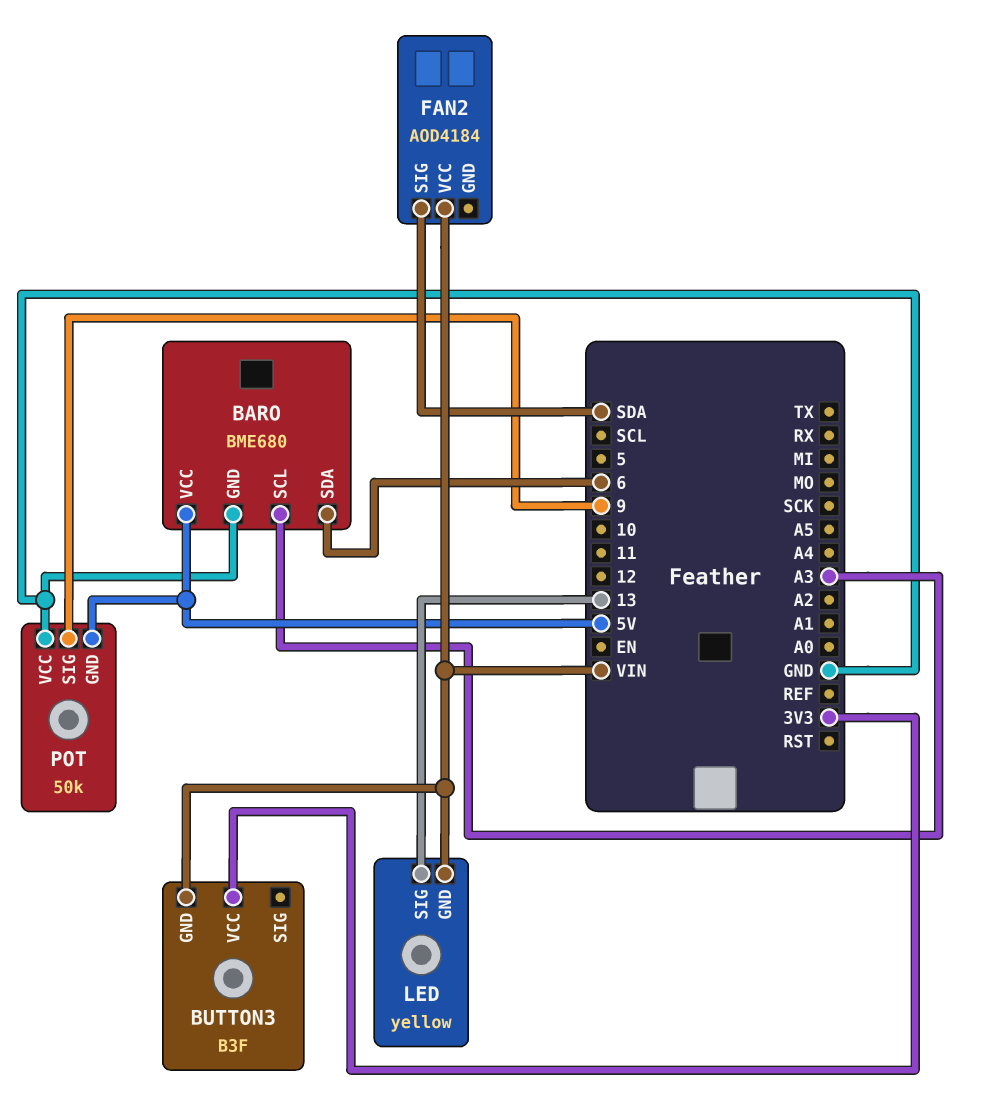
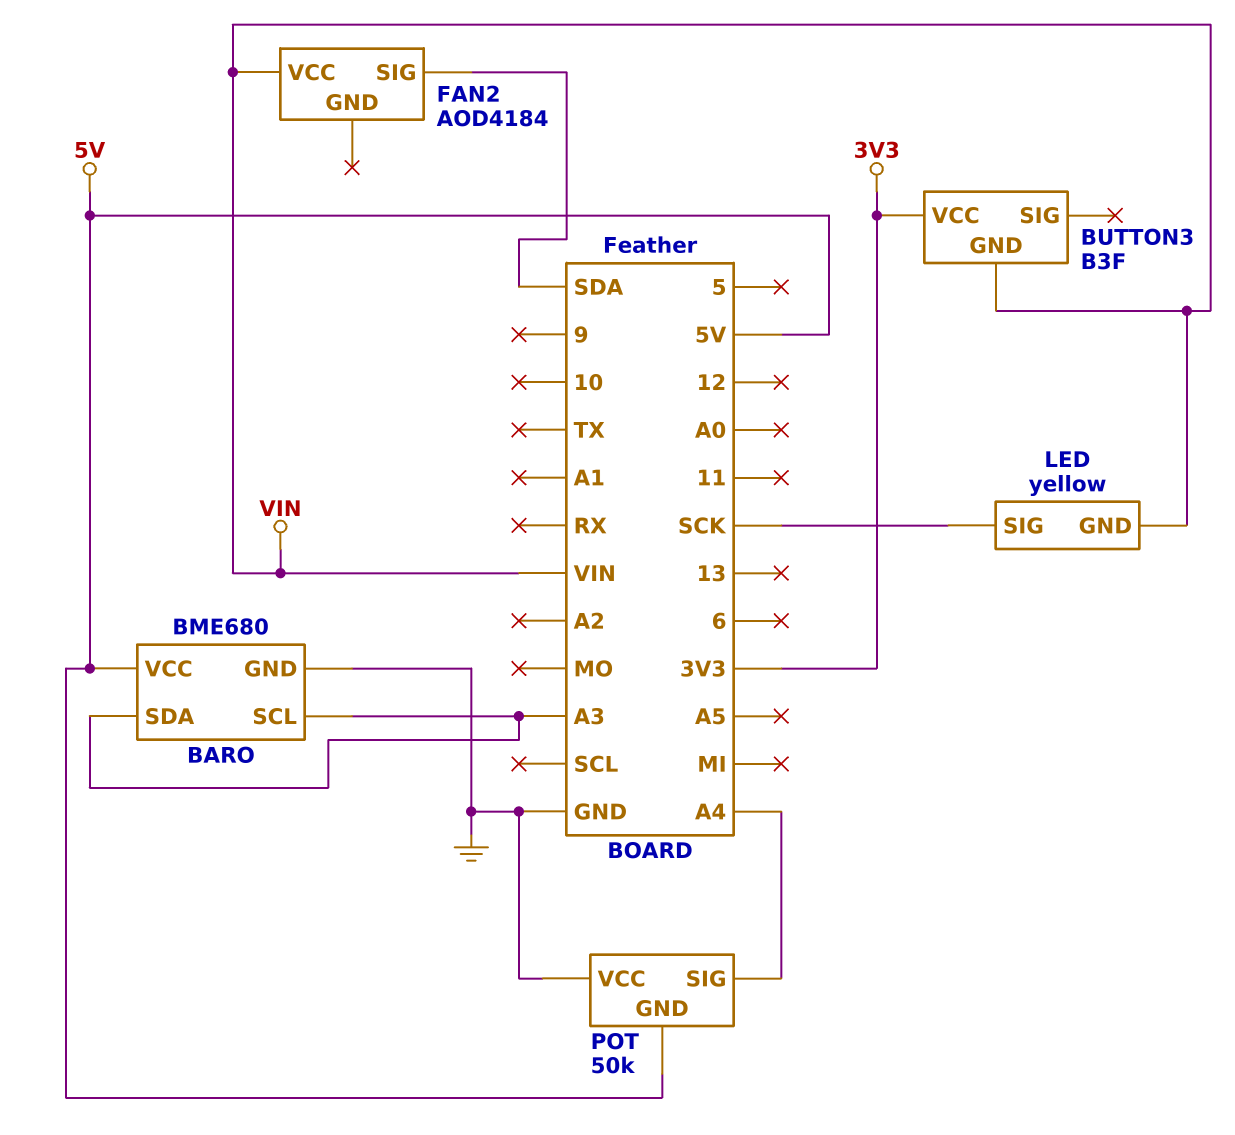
BARO pin SDA: 6 -> A3
LED pin SIG: 13 -> SCK
POT pin SIG: 9 -> A4

